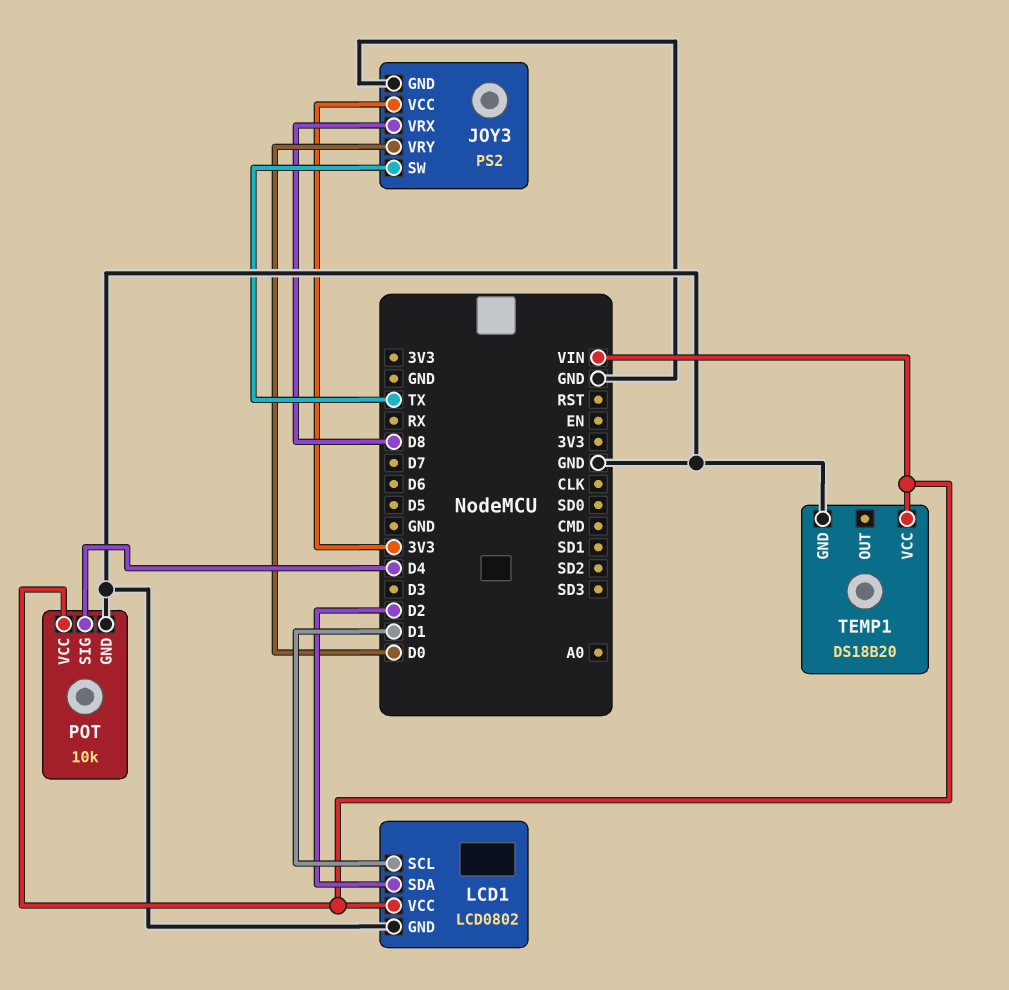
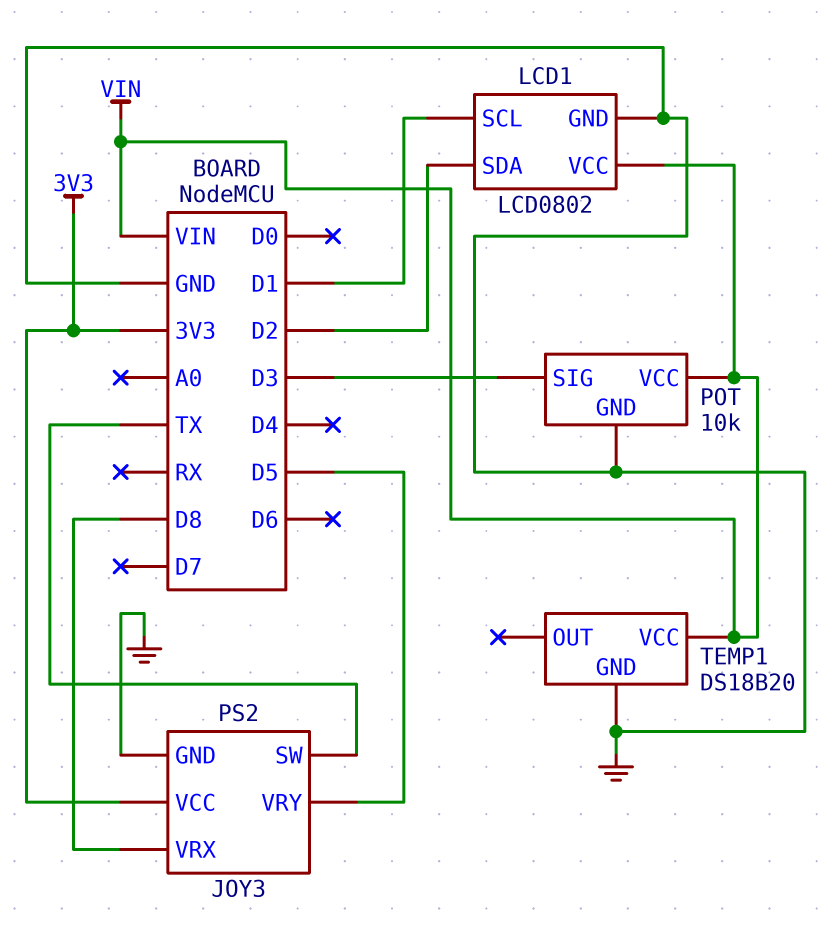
JOY3 pin VRY: D0 -> D5
POT pin SIG: D4 -> D3

